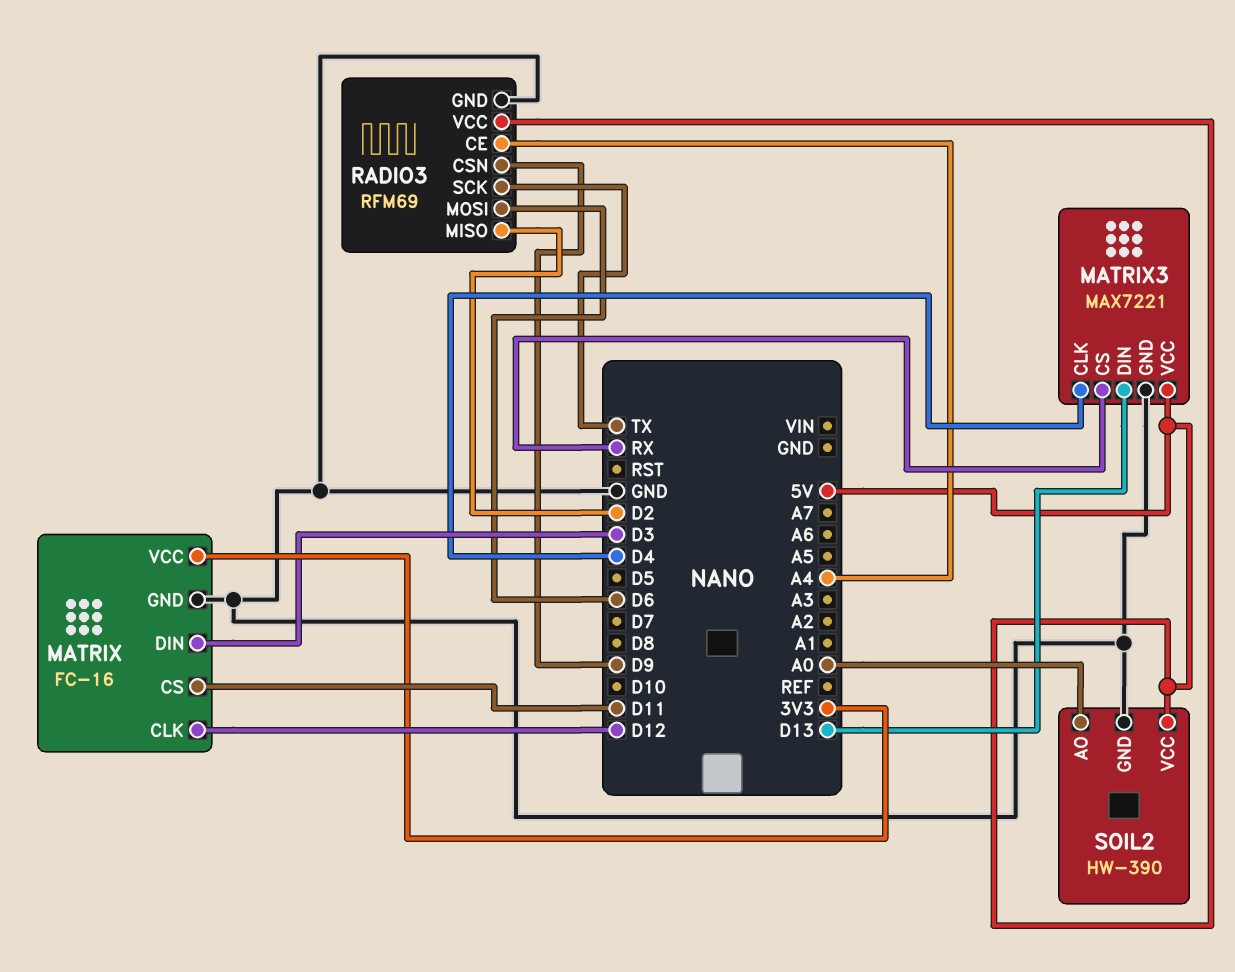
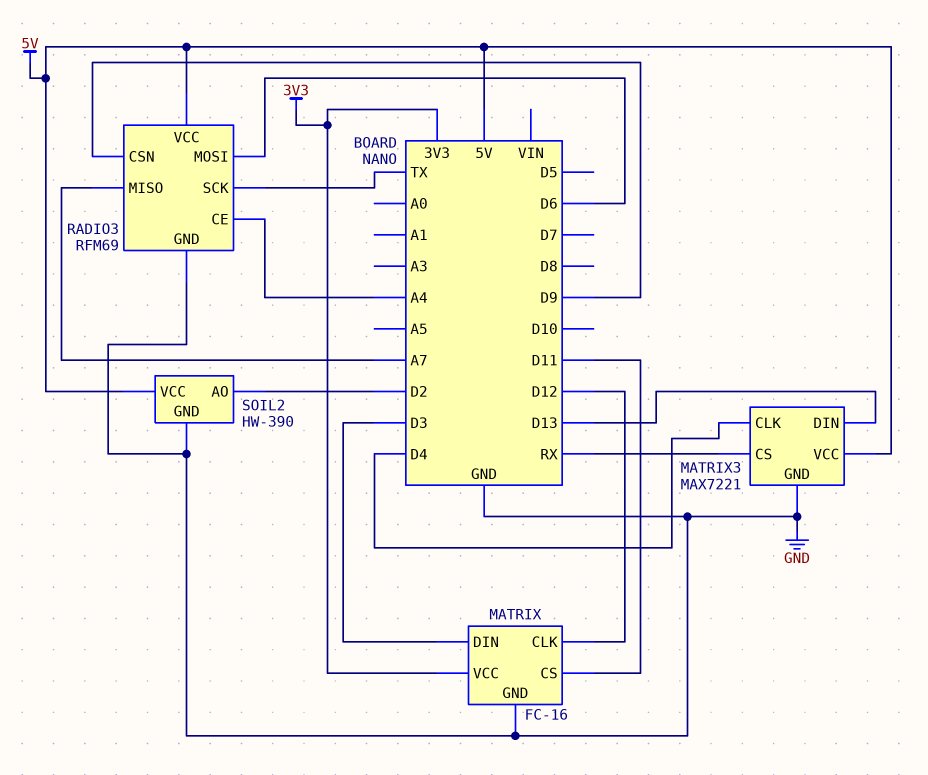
RADIO3 pin MISO: D2 -> A7
SOIL2 pin AO: A0 -> D2

